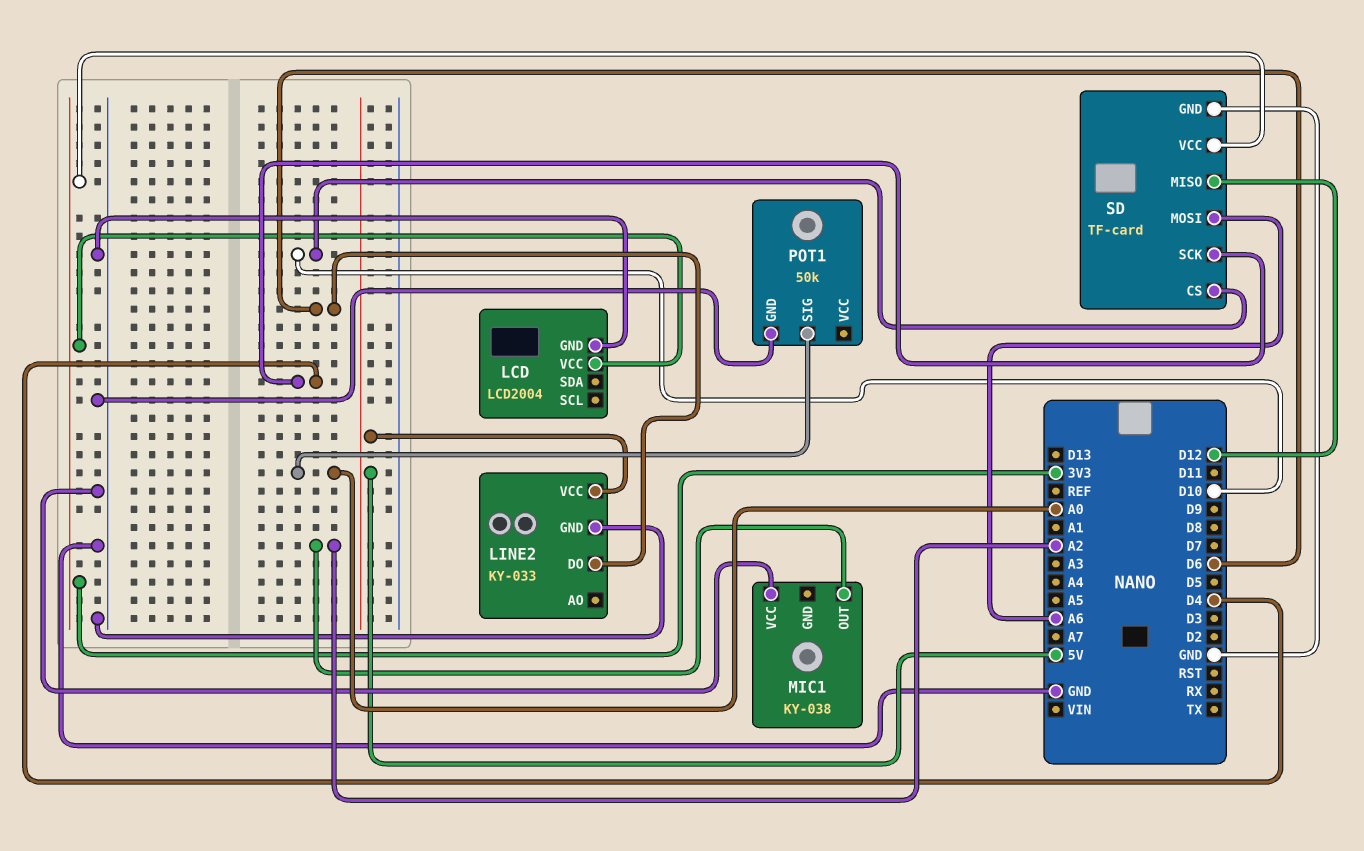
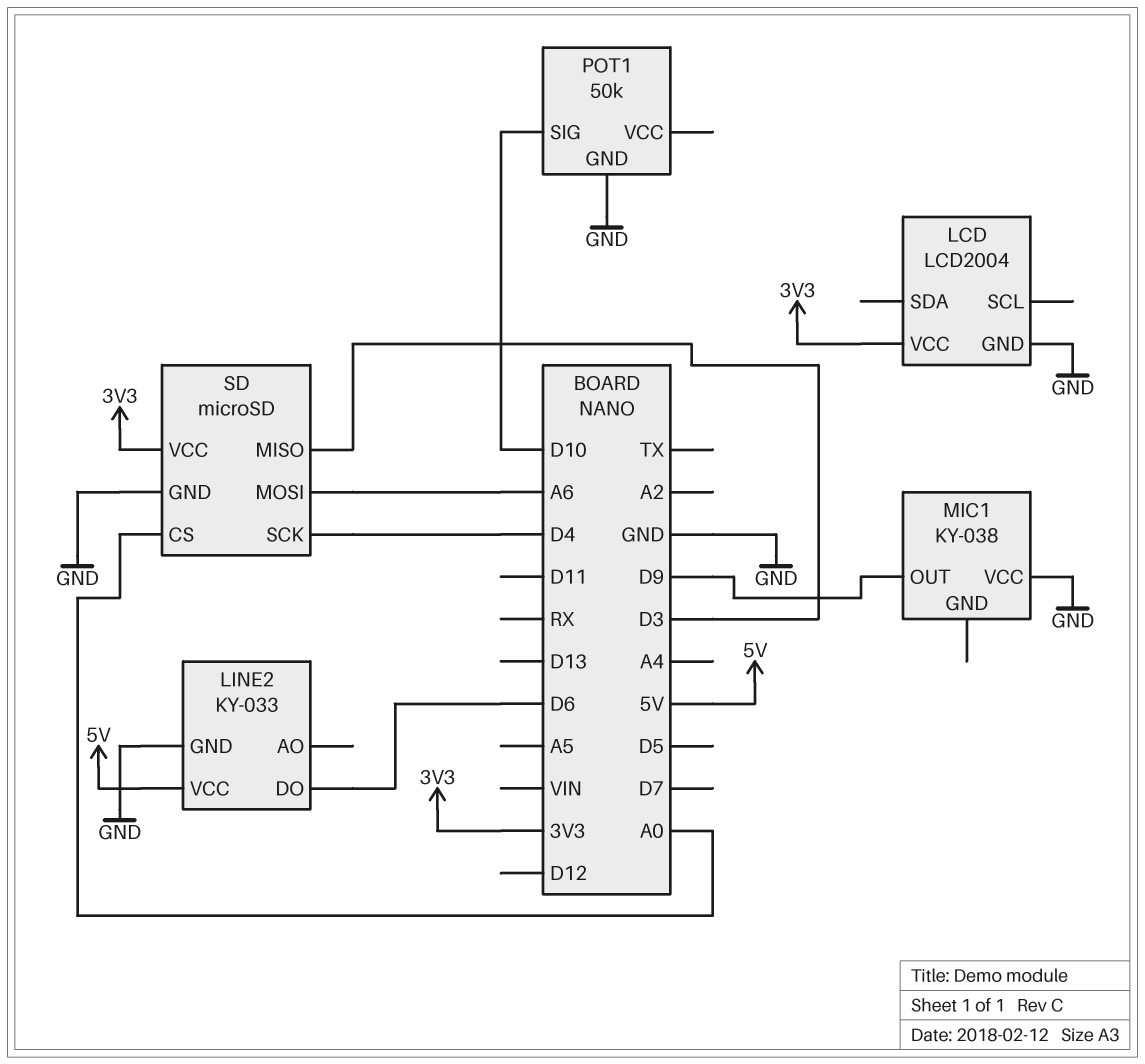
MIC1 pin OUT: A2 -> D9
POT1 pin SIG: A0 -> D10
SD: TF-card -> microSD
SD pin CS: D10 -> A0
SD pin MISO: D12 -> D3

